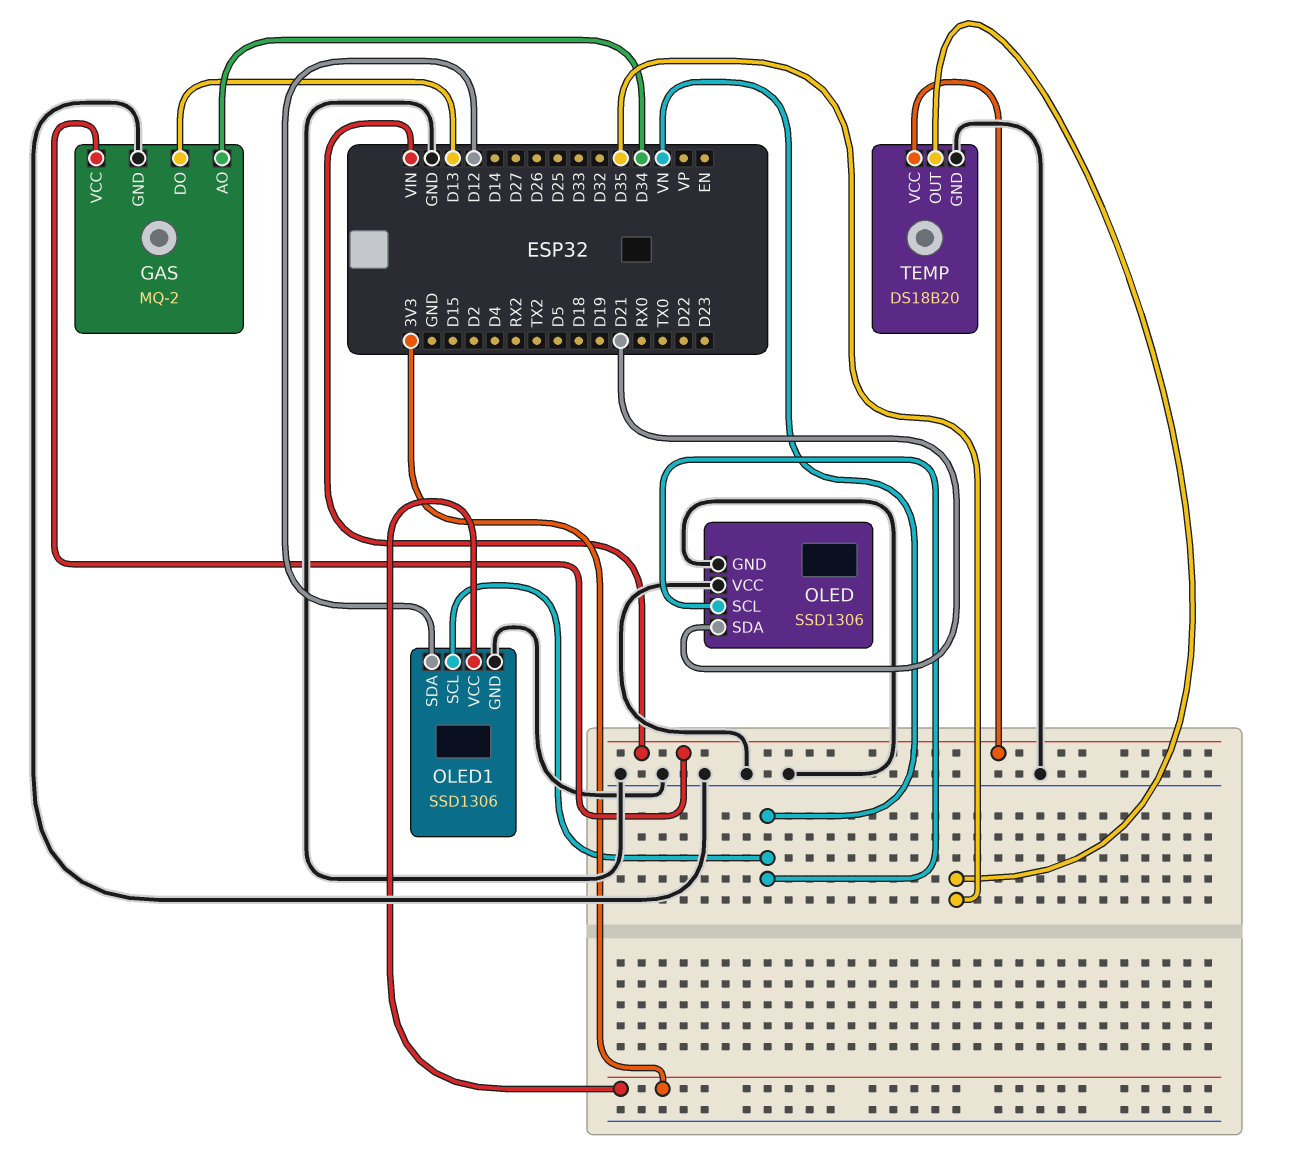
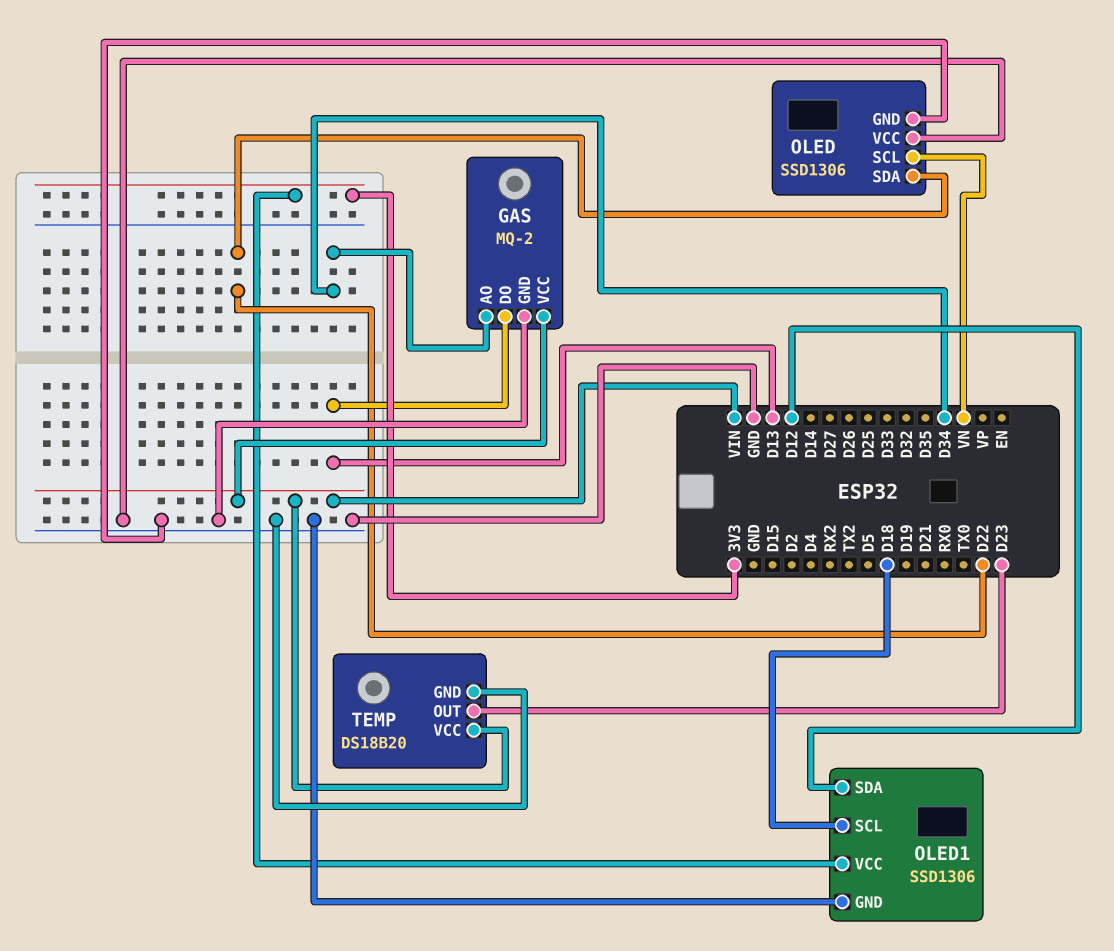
OLED pin SDA: D21 -> D22
OLED1 pin SCL: VN -> D18
TEMP pin OUT: D35 -> D23

